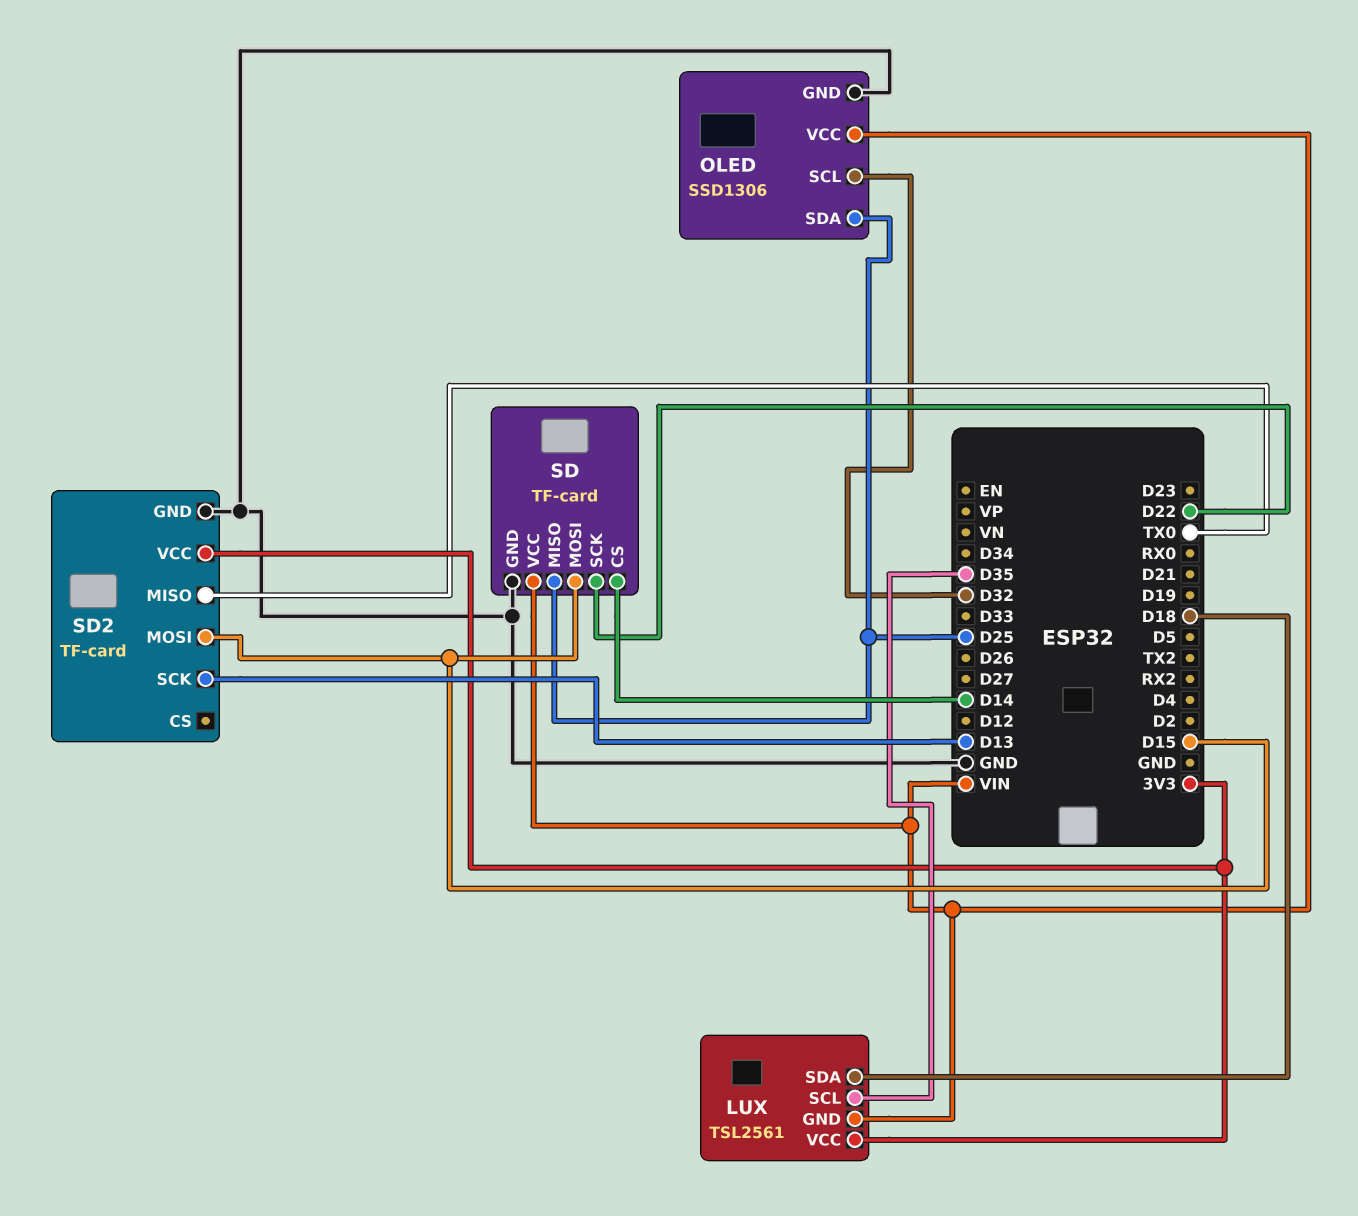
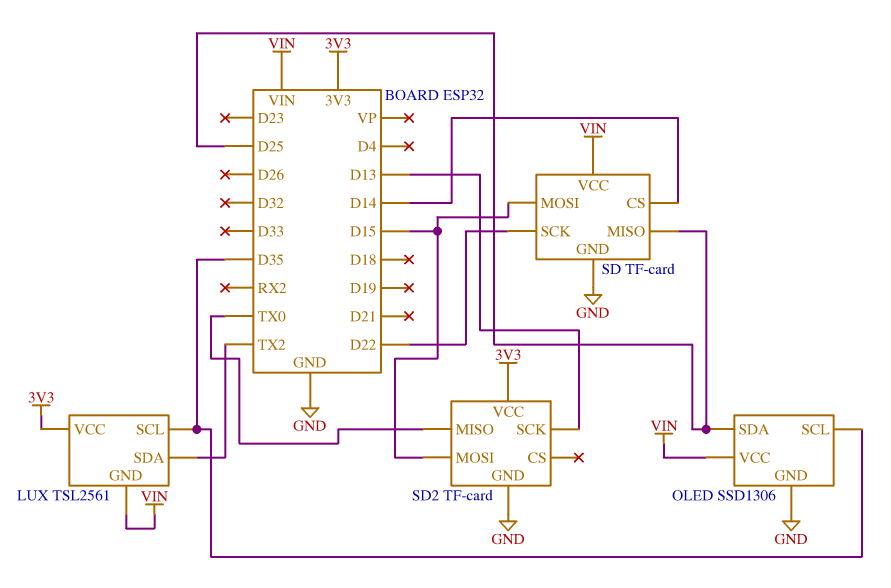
LUX pin SDA: D18 -> TX2
OLED pin SCL: D32 -> D35

